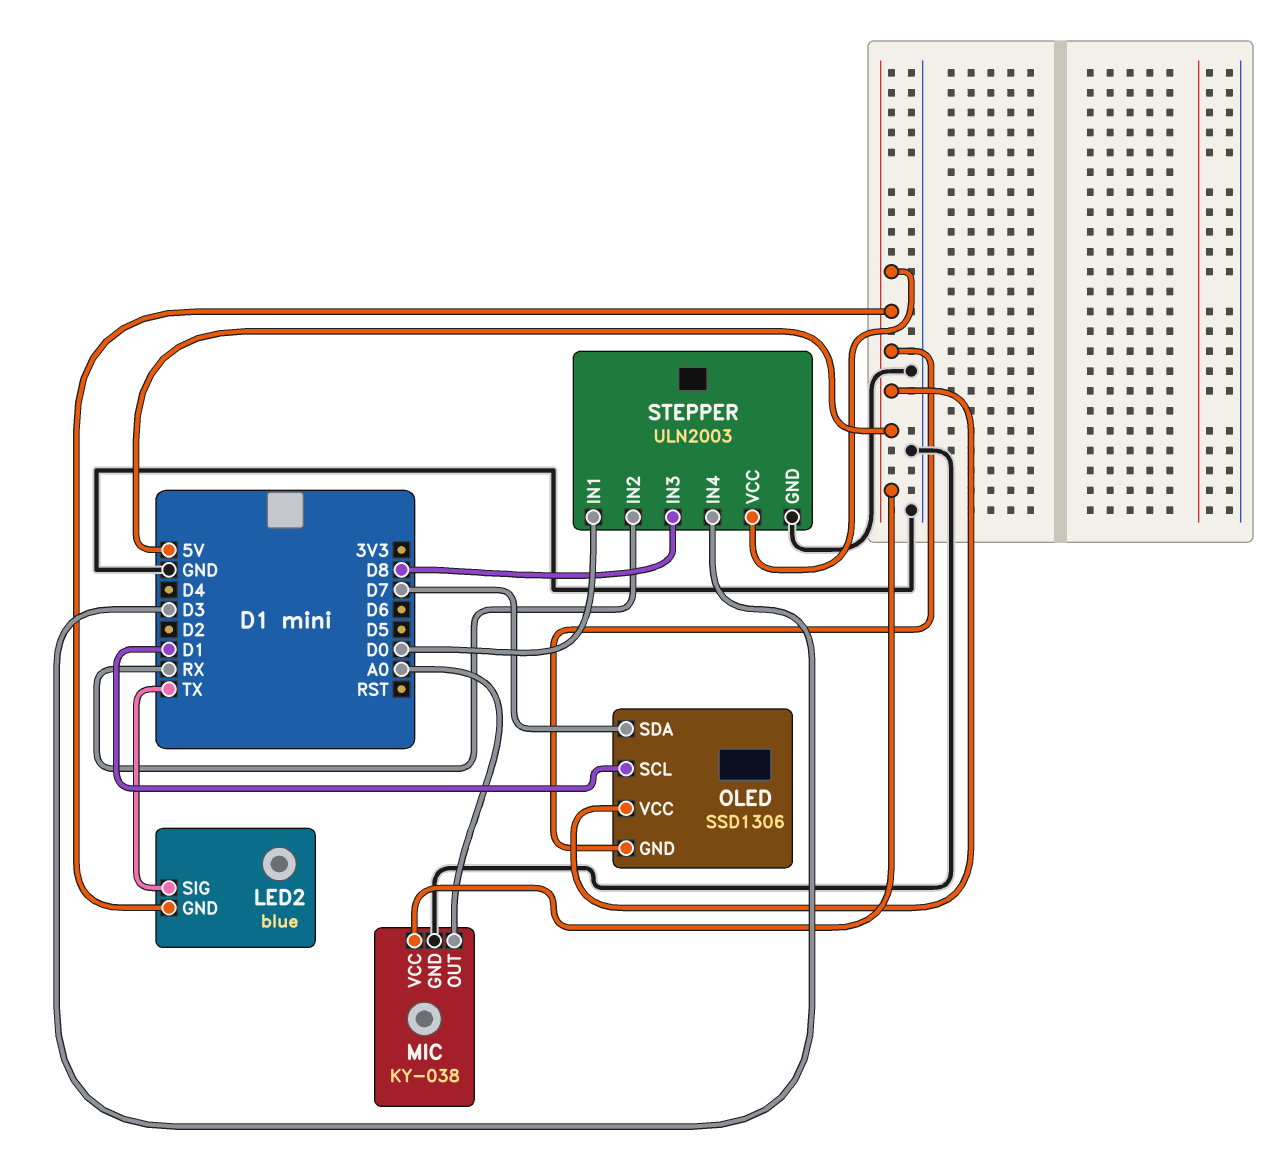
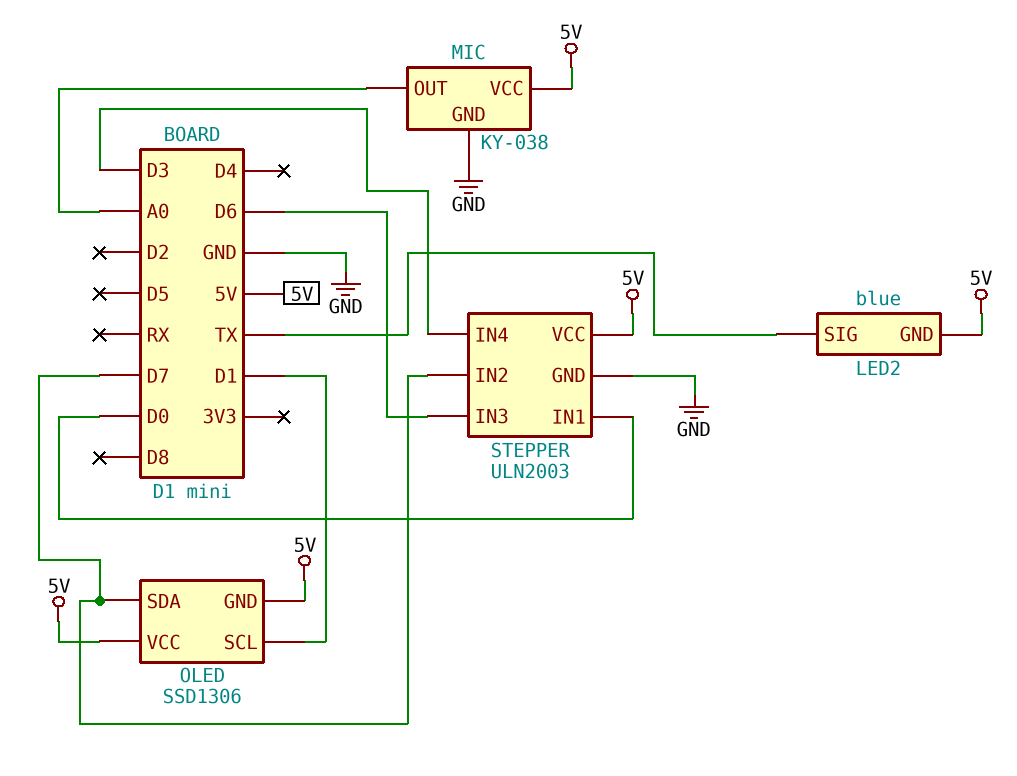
STEPPER pin IN2: RX -> D7
STEPPER pin IN3: D8 -> D6

